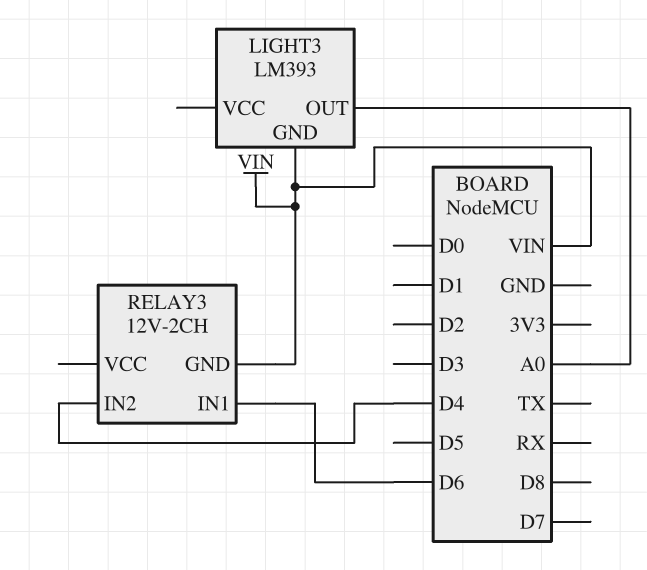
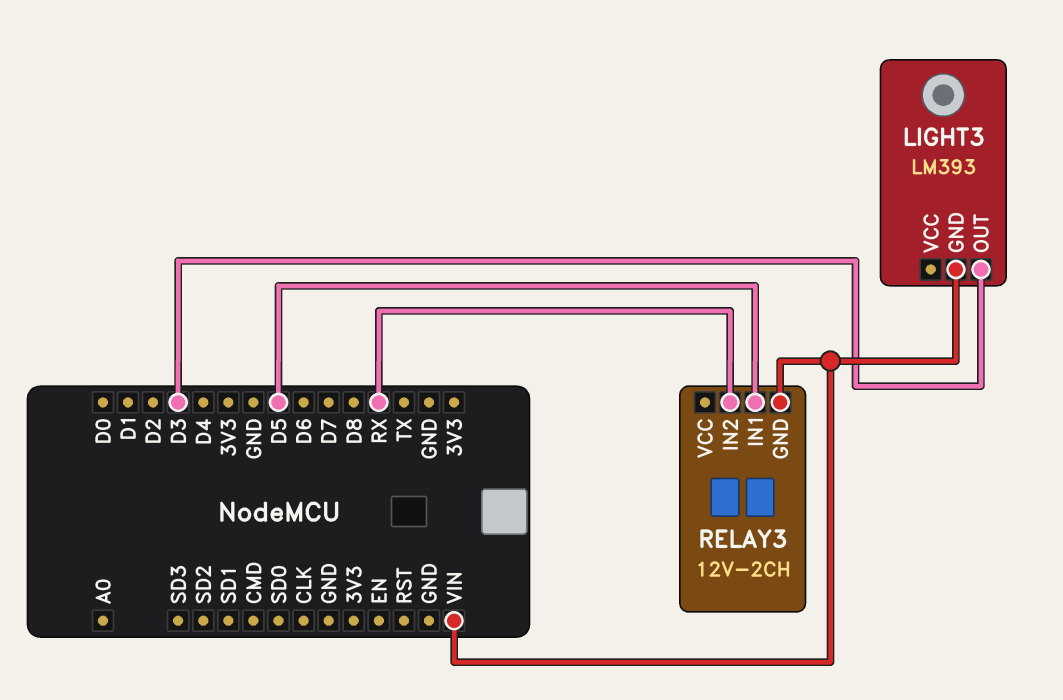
LIGHT3 pin OUT: A0 -> D3
RELAY3 pin IN1: D6 -> D5
RELAY3 pin IN2: D4 -> RX

